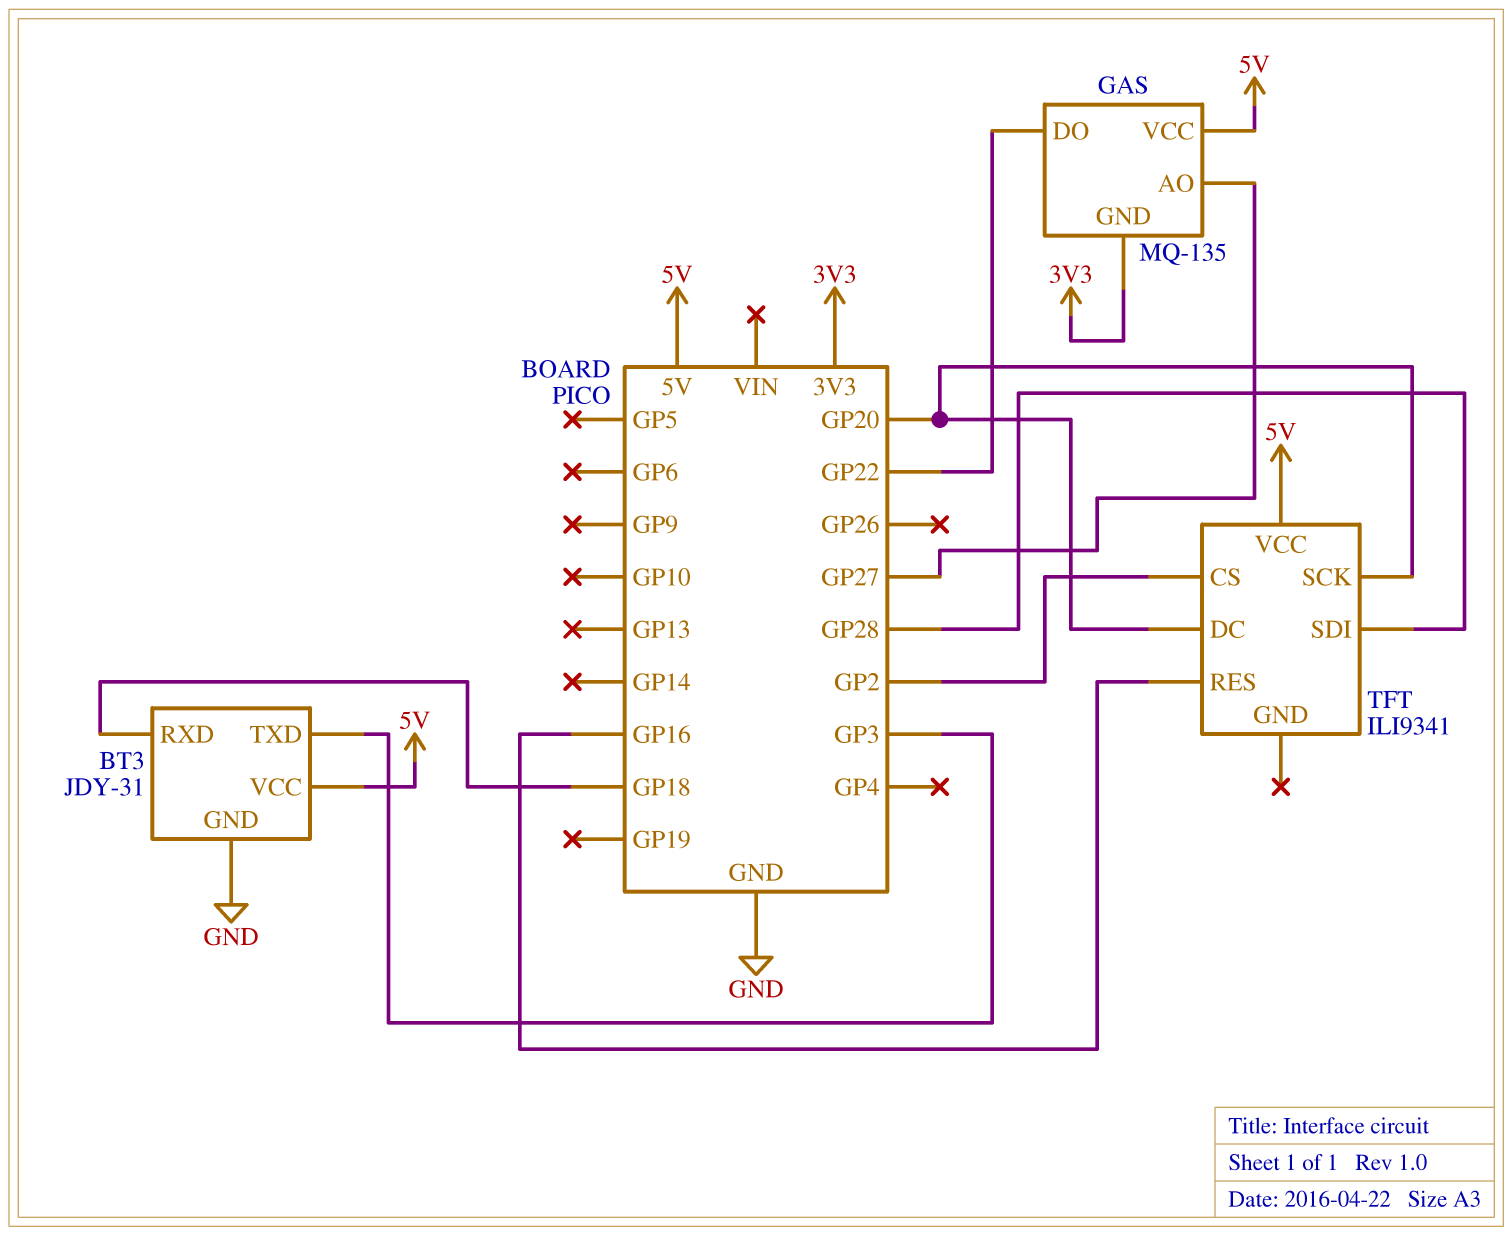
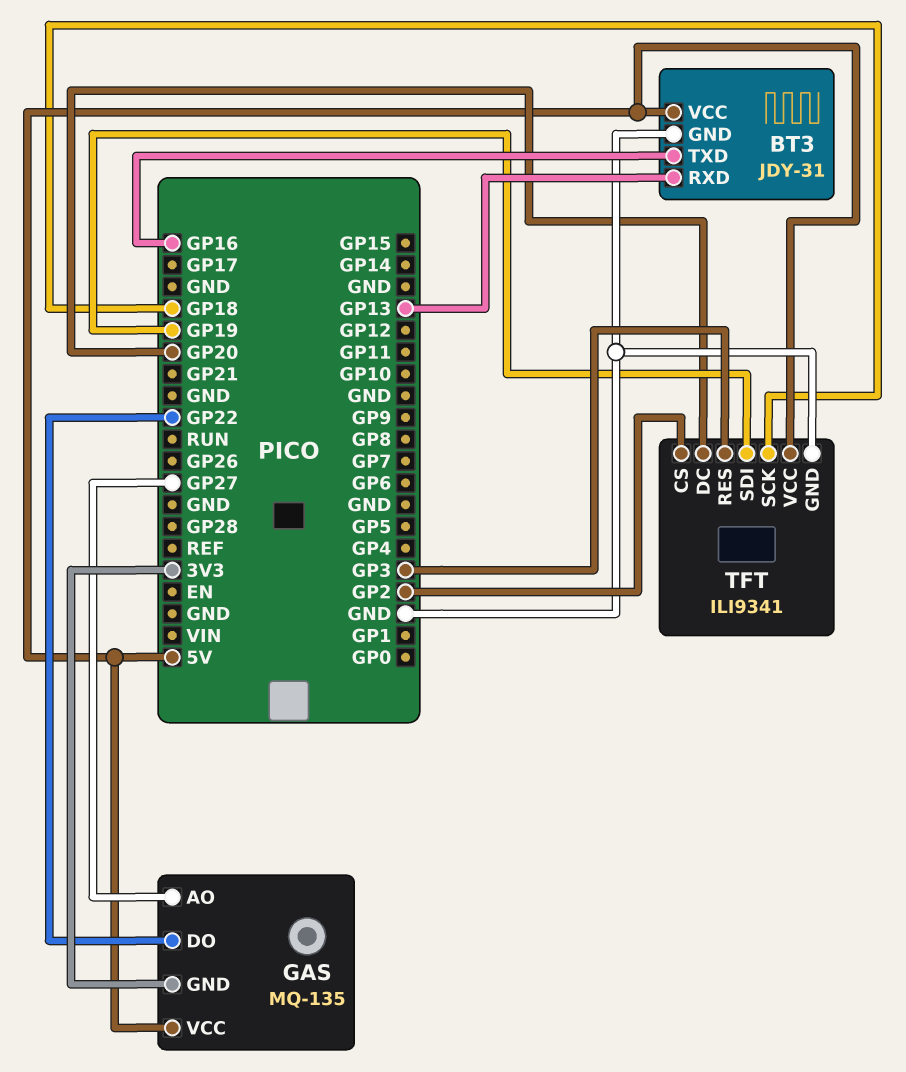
BT3 pin RXD: GP18 -> GP13
BT3 pin TXD: GP3 -> GP16
TFT pin GND: none -> GND
TFT pin RES: GP16 -> GP3
TFT pin SCK: GP20 -> GP18
TFT pin SDI: GP28 -> GP19

